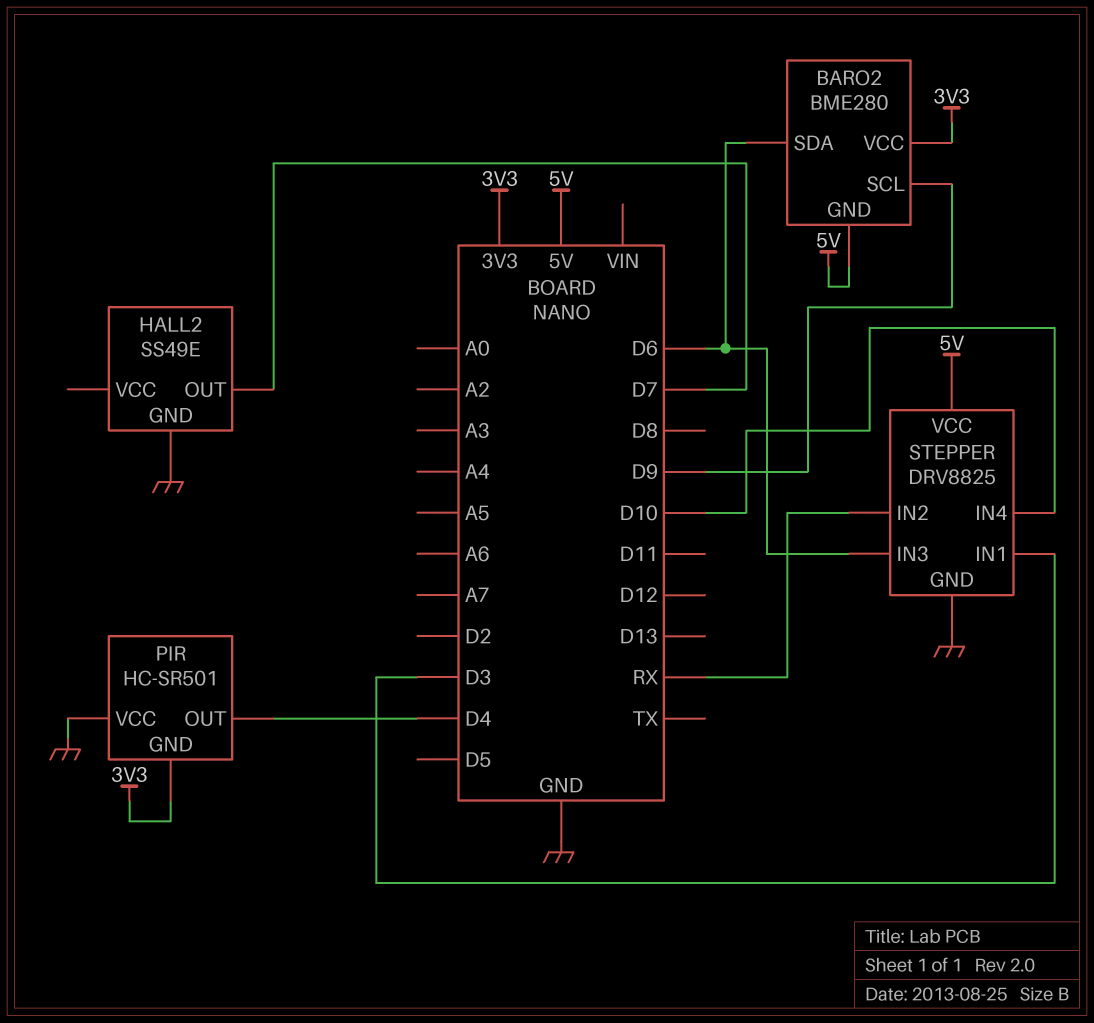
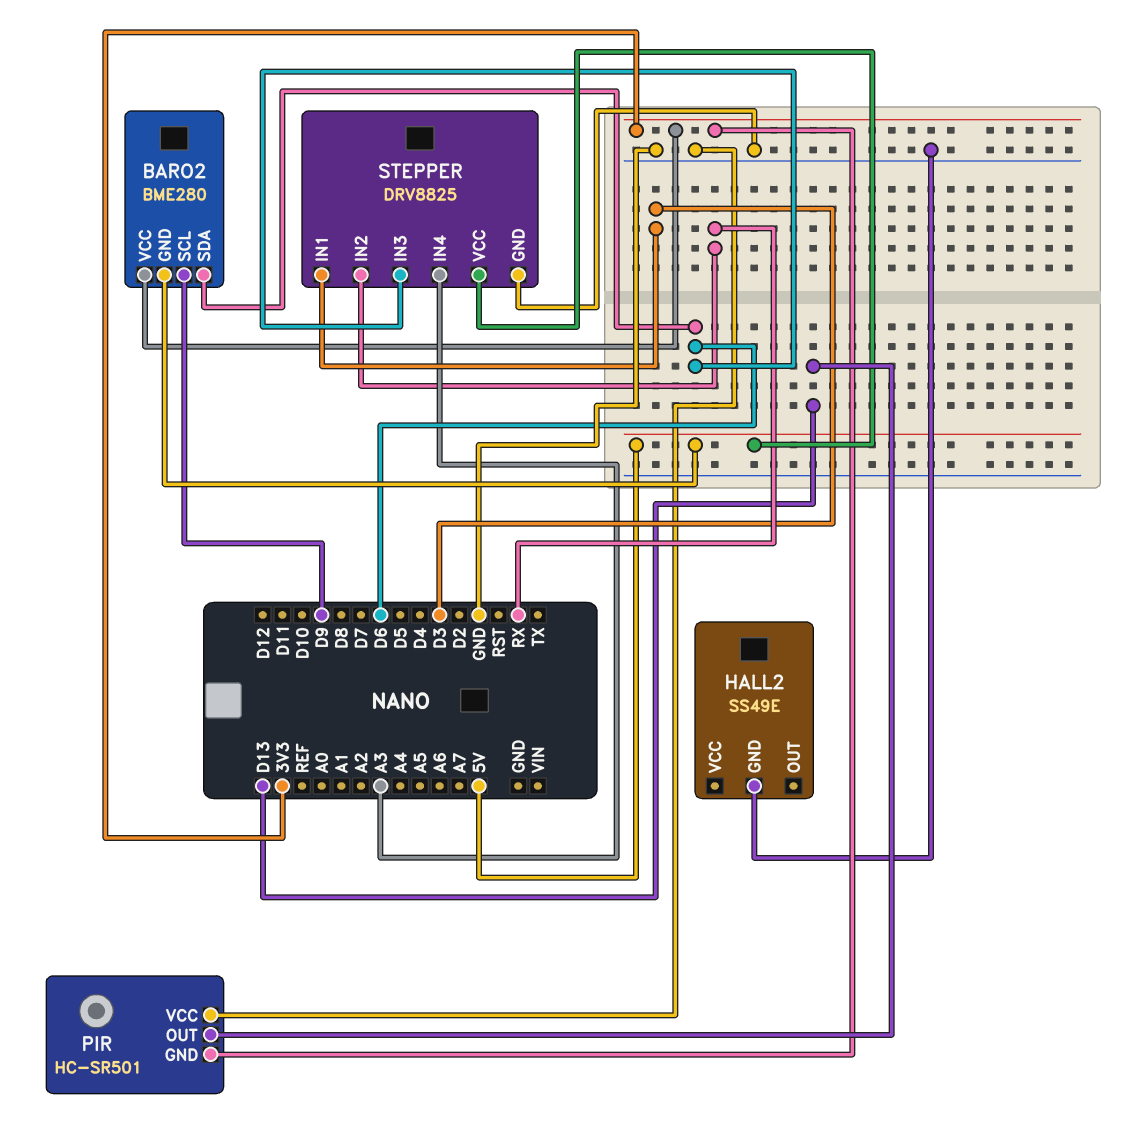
HALL2 pin OUT: D7 -> none
PIR pin OUT: D4 -> D13
STEPPER pin IN4: D10 -> A3

